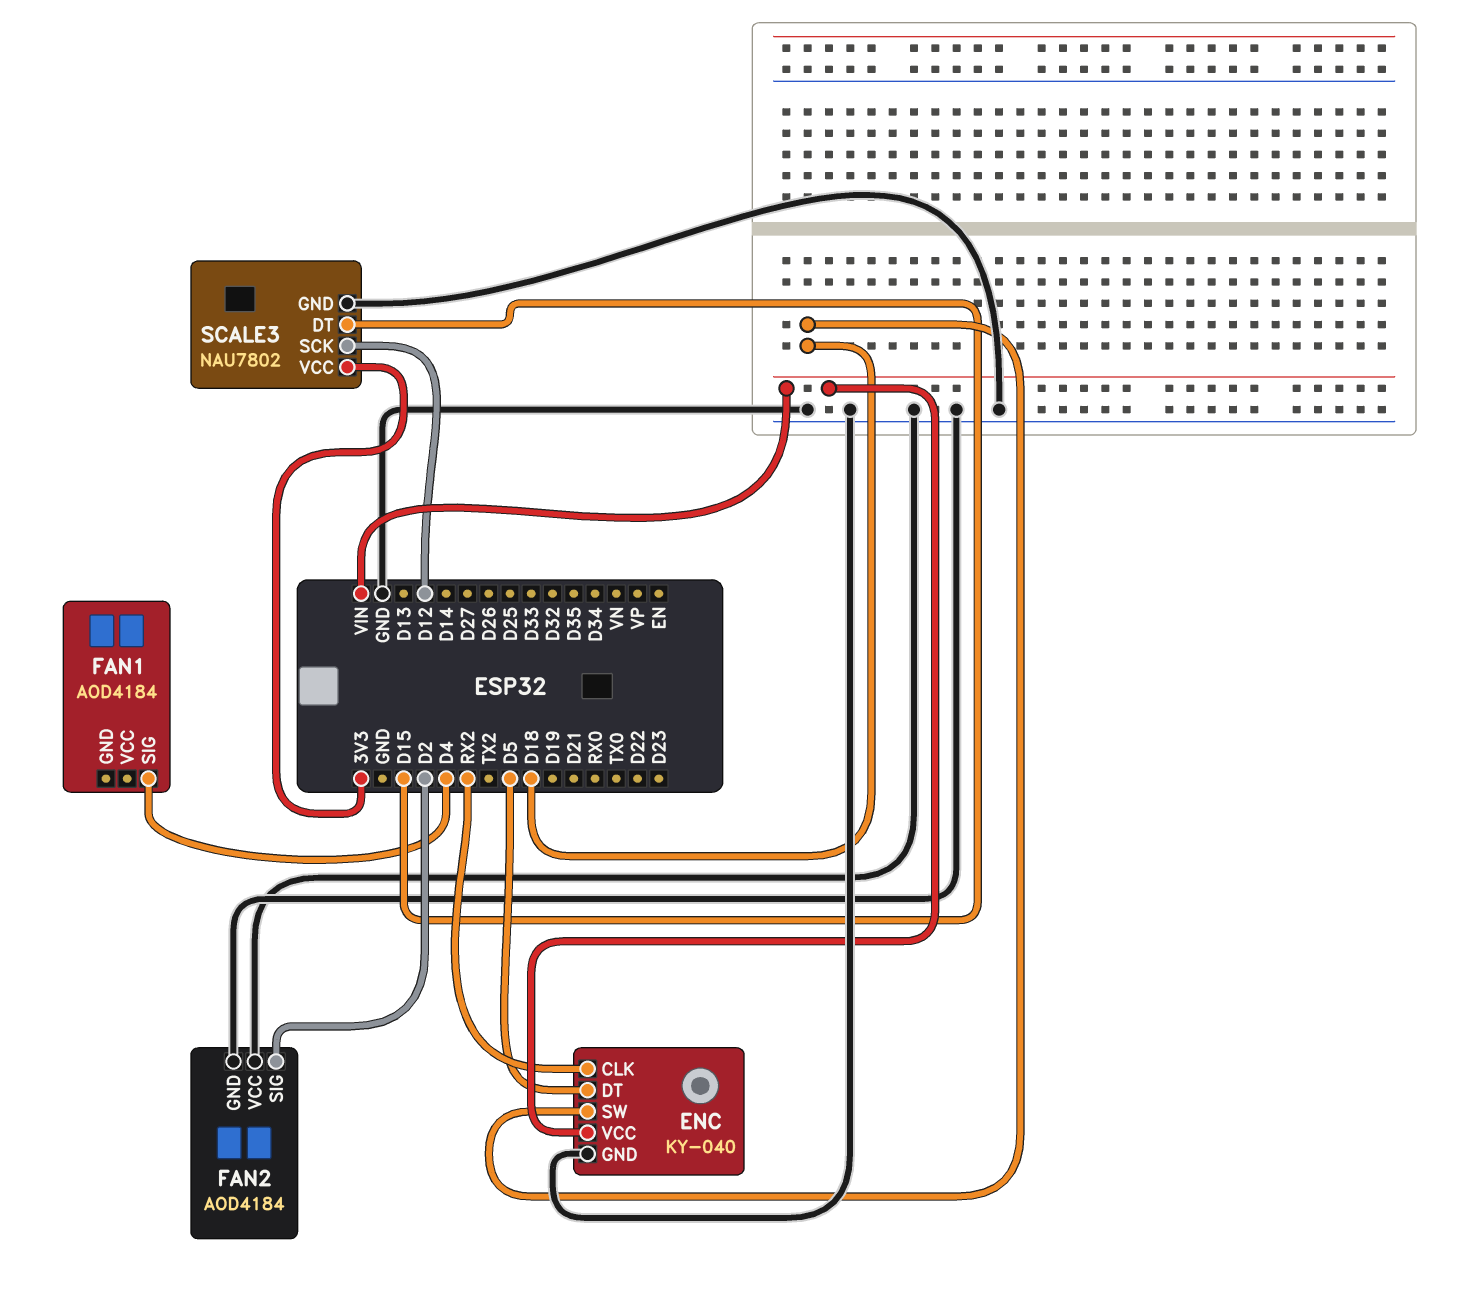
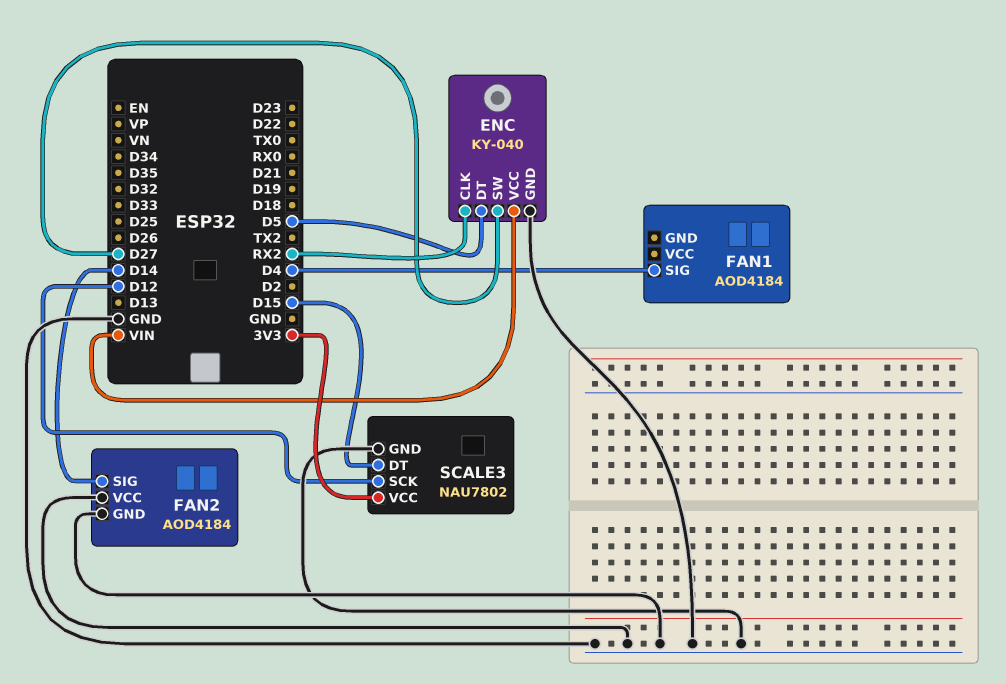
ENC pin SW: D18 -> D27
FAN2 pin SIG: D2 -> D14

